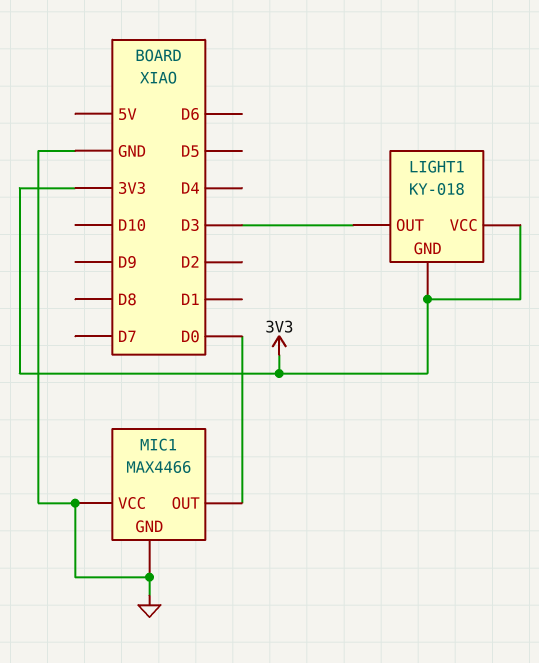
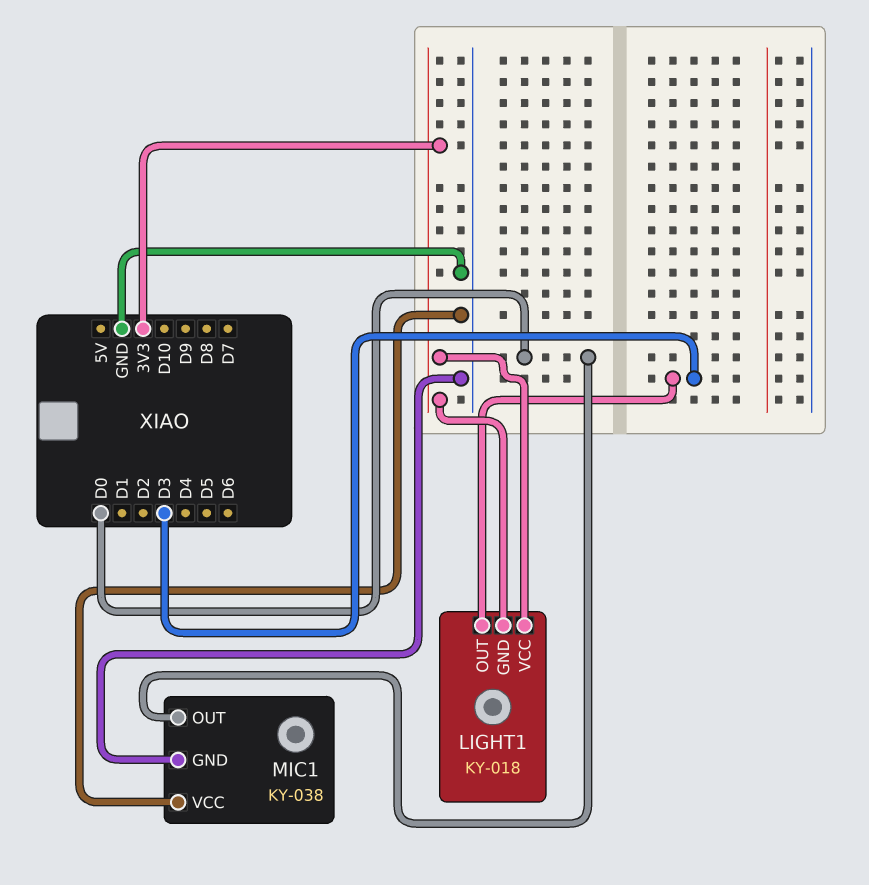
MIC1: MAX4466 -> KY-038

